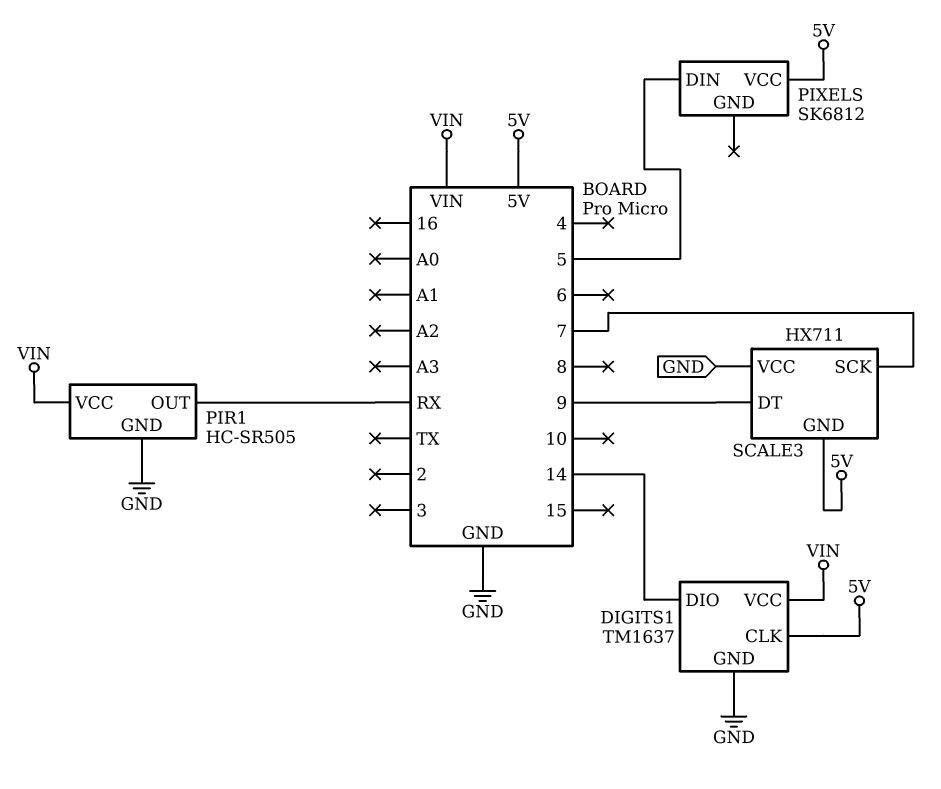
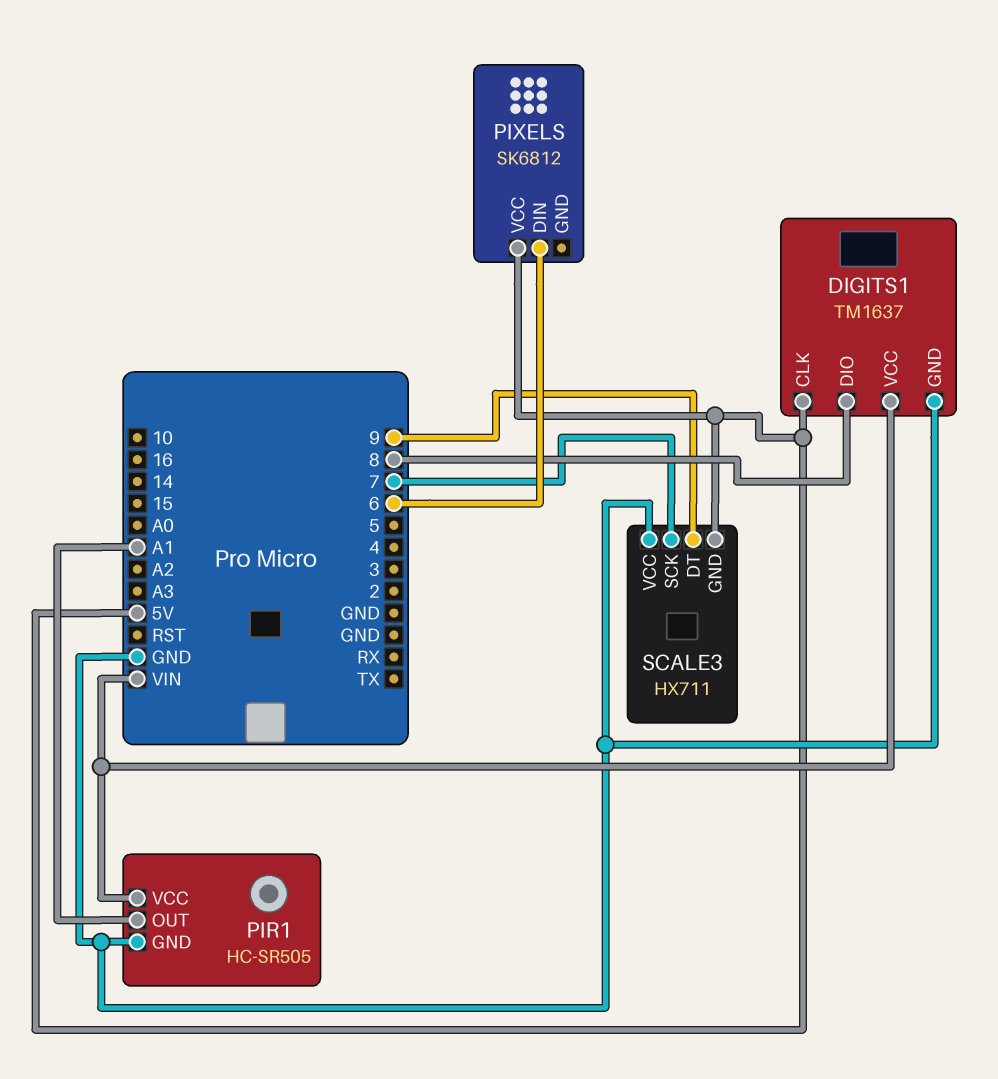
DIGITS1 pin DIO: 14 -> 8
PIR1 pin OUT: RX -> A1
PIXELS pin DIN: 5 -> 6

